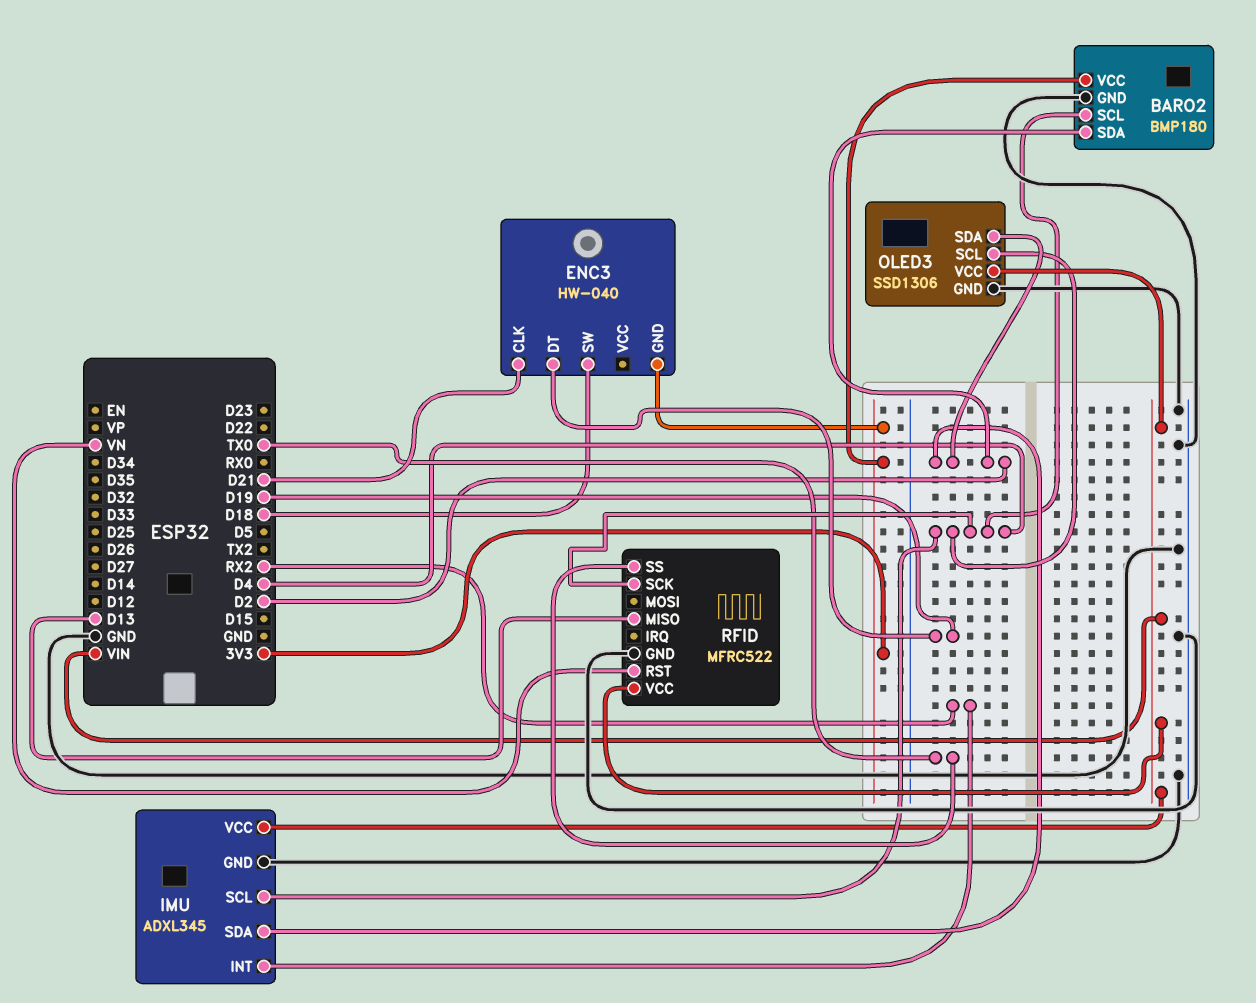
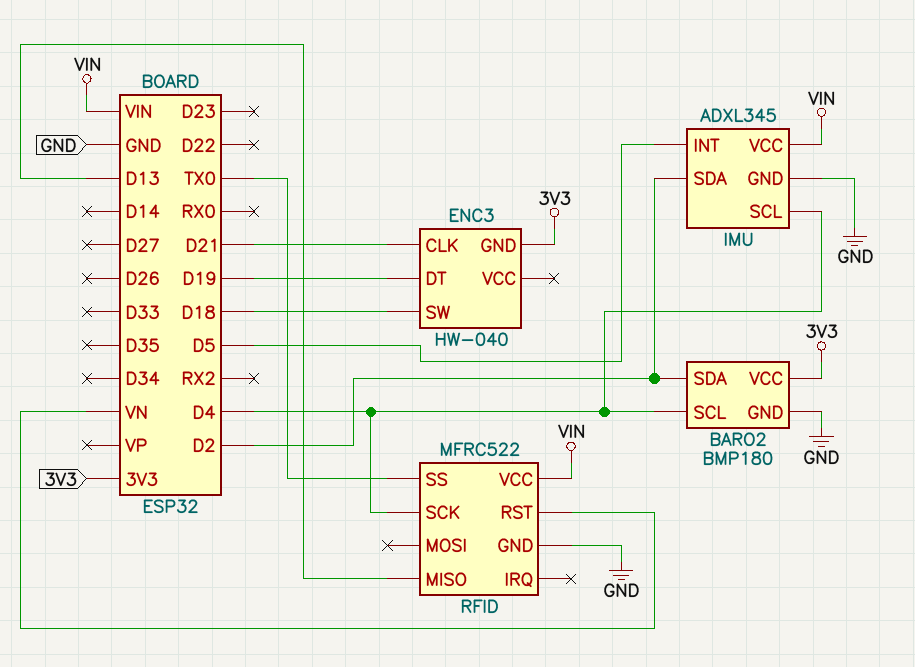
IMU pin INT: RX2 -> D5
OLED3: SSD1306 -> none
OLED3 pin GND: GND -> none
OLED3 pin SCL: D4 -> none
OLED3 pin SDA: D2 -> none
OLED3 pin VCC: VIN -> none

